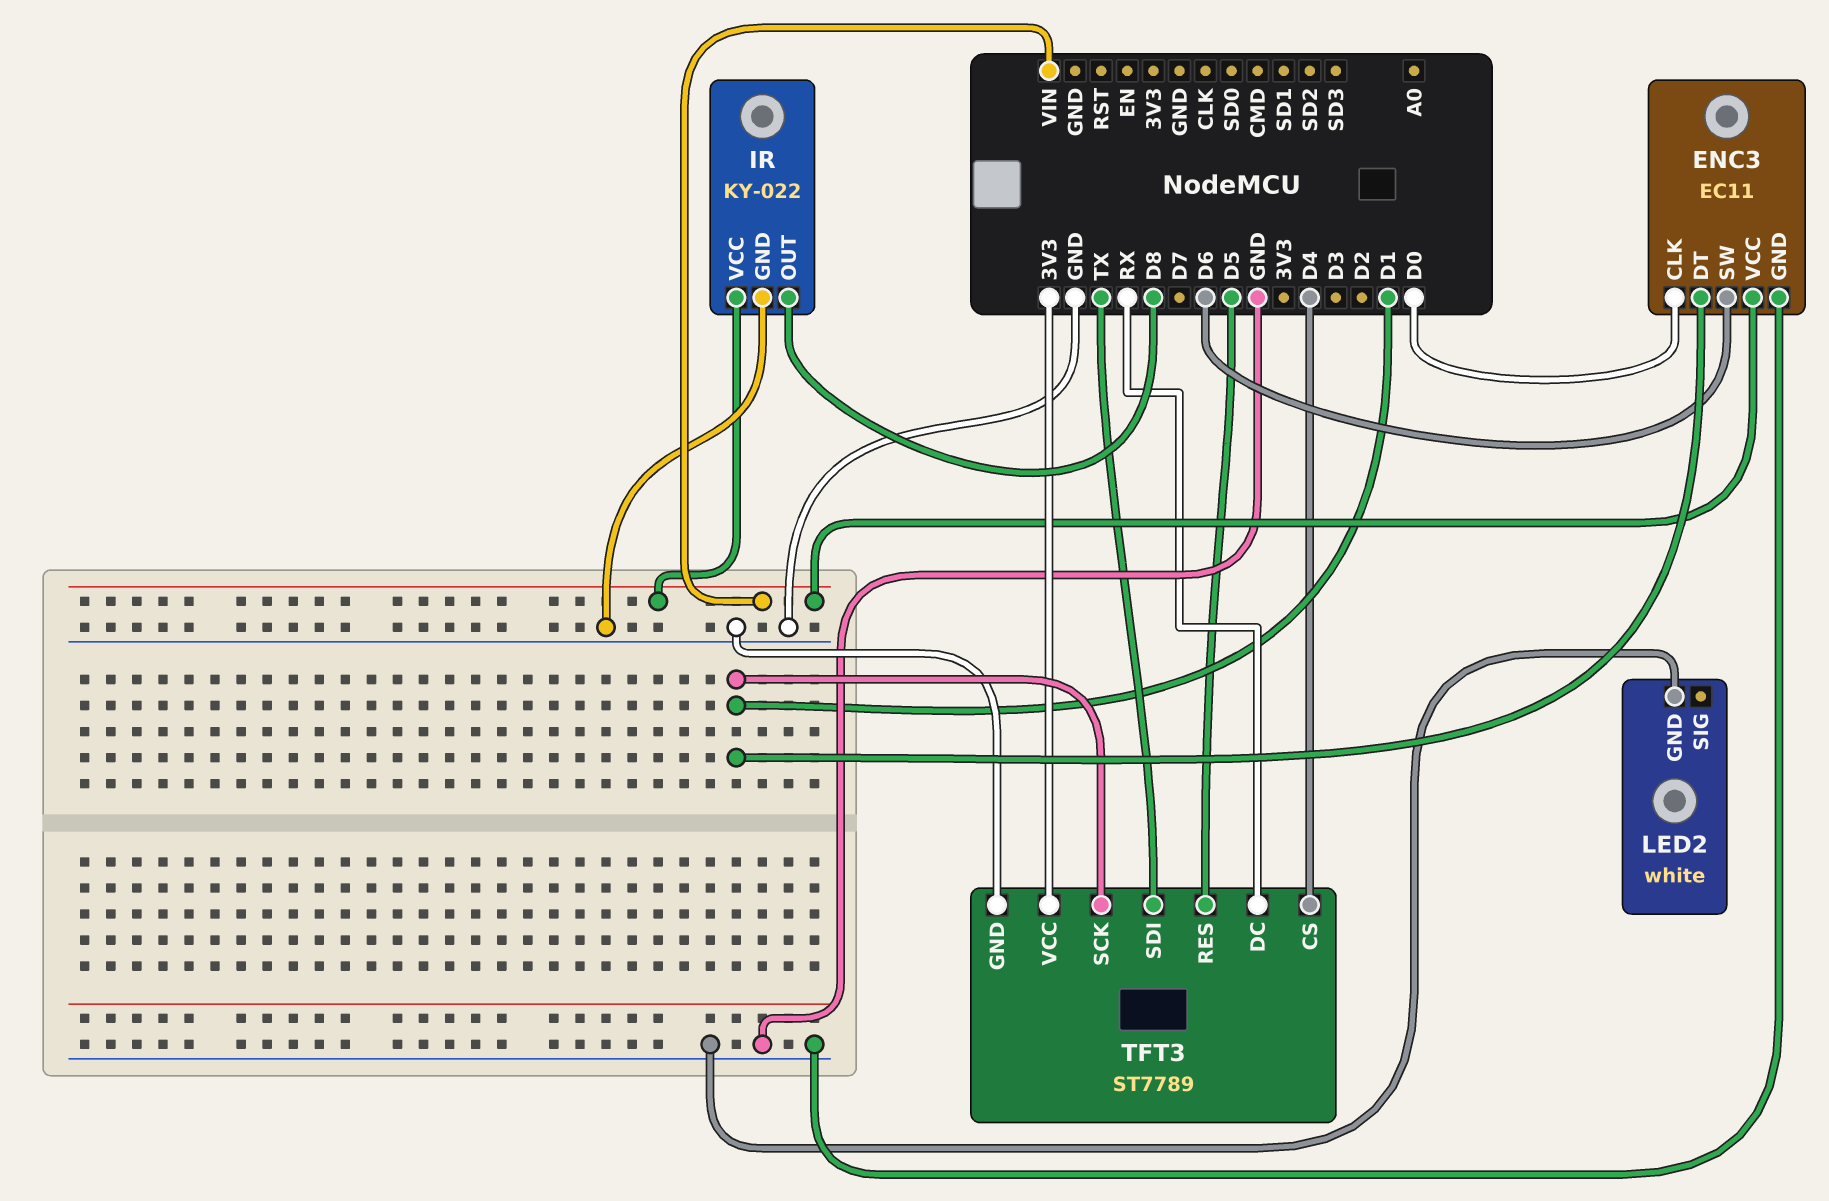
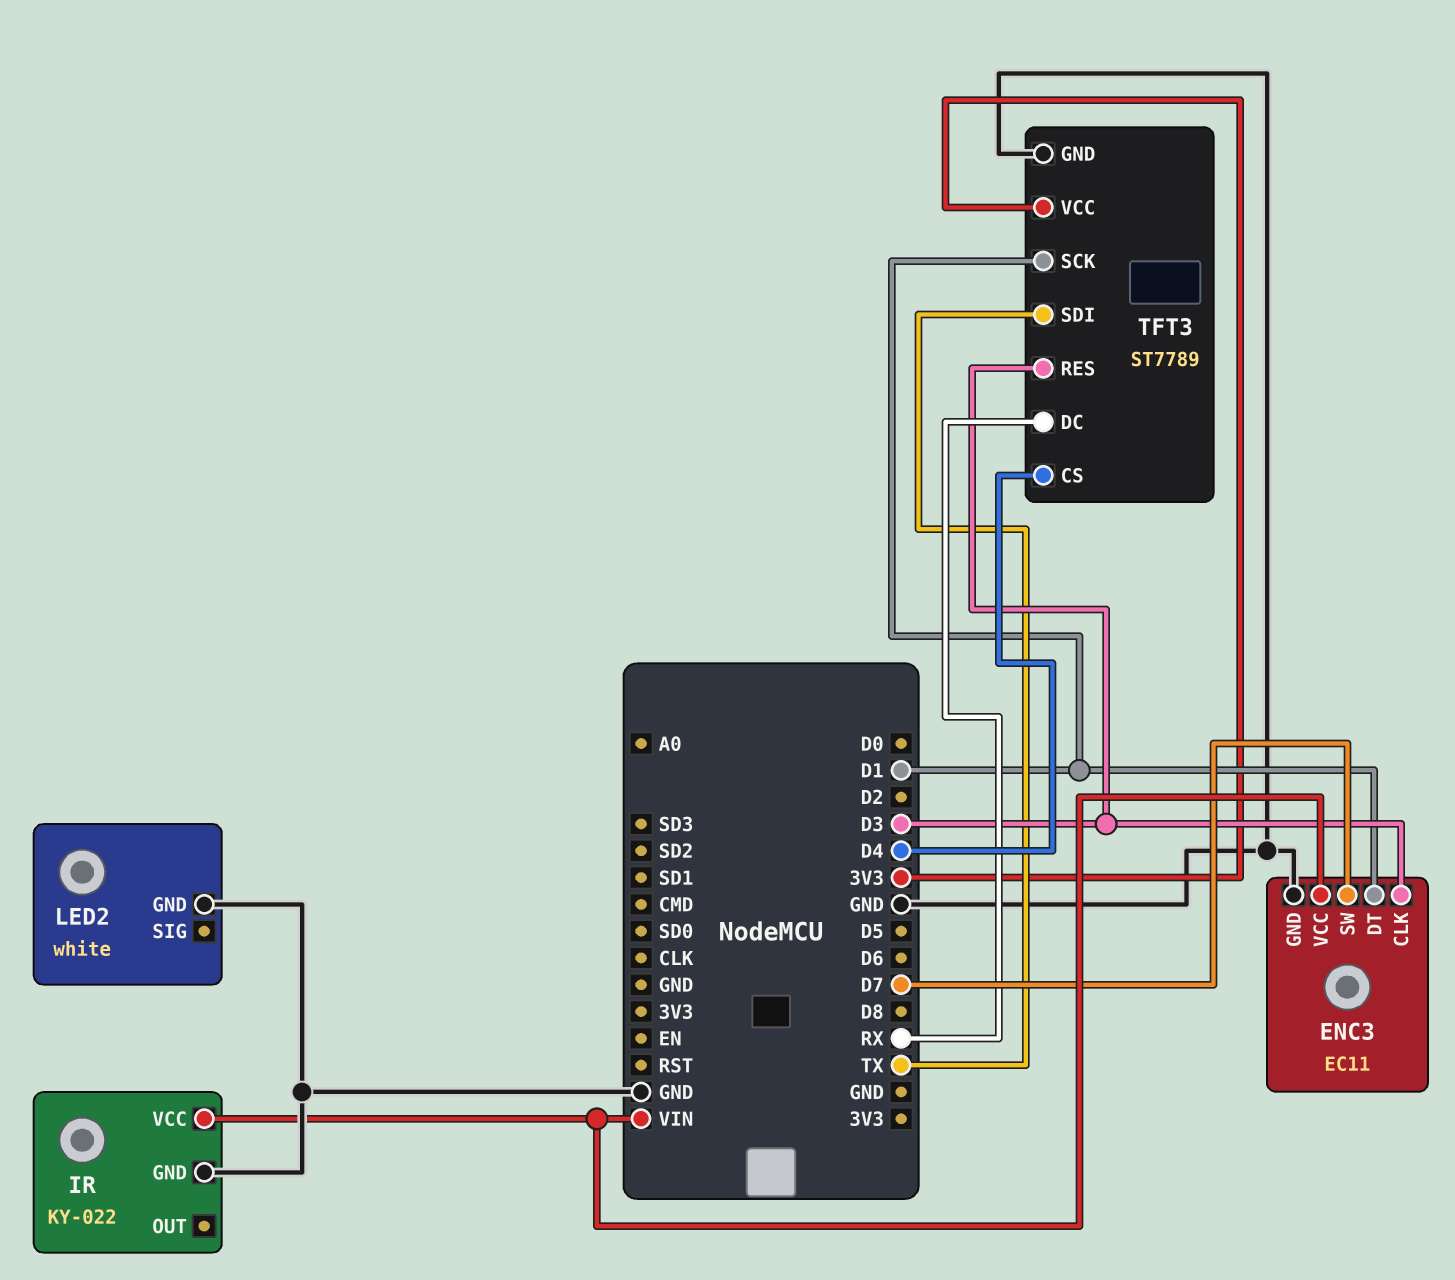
ENC3 pin CLK: D0 -> D3
ENC3 pin SW: D6 -> D7
IR pin OUT: D8 -> none
TFT3 pin RES: D5 -> D3

